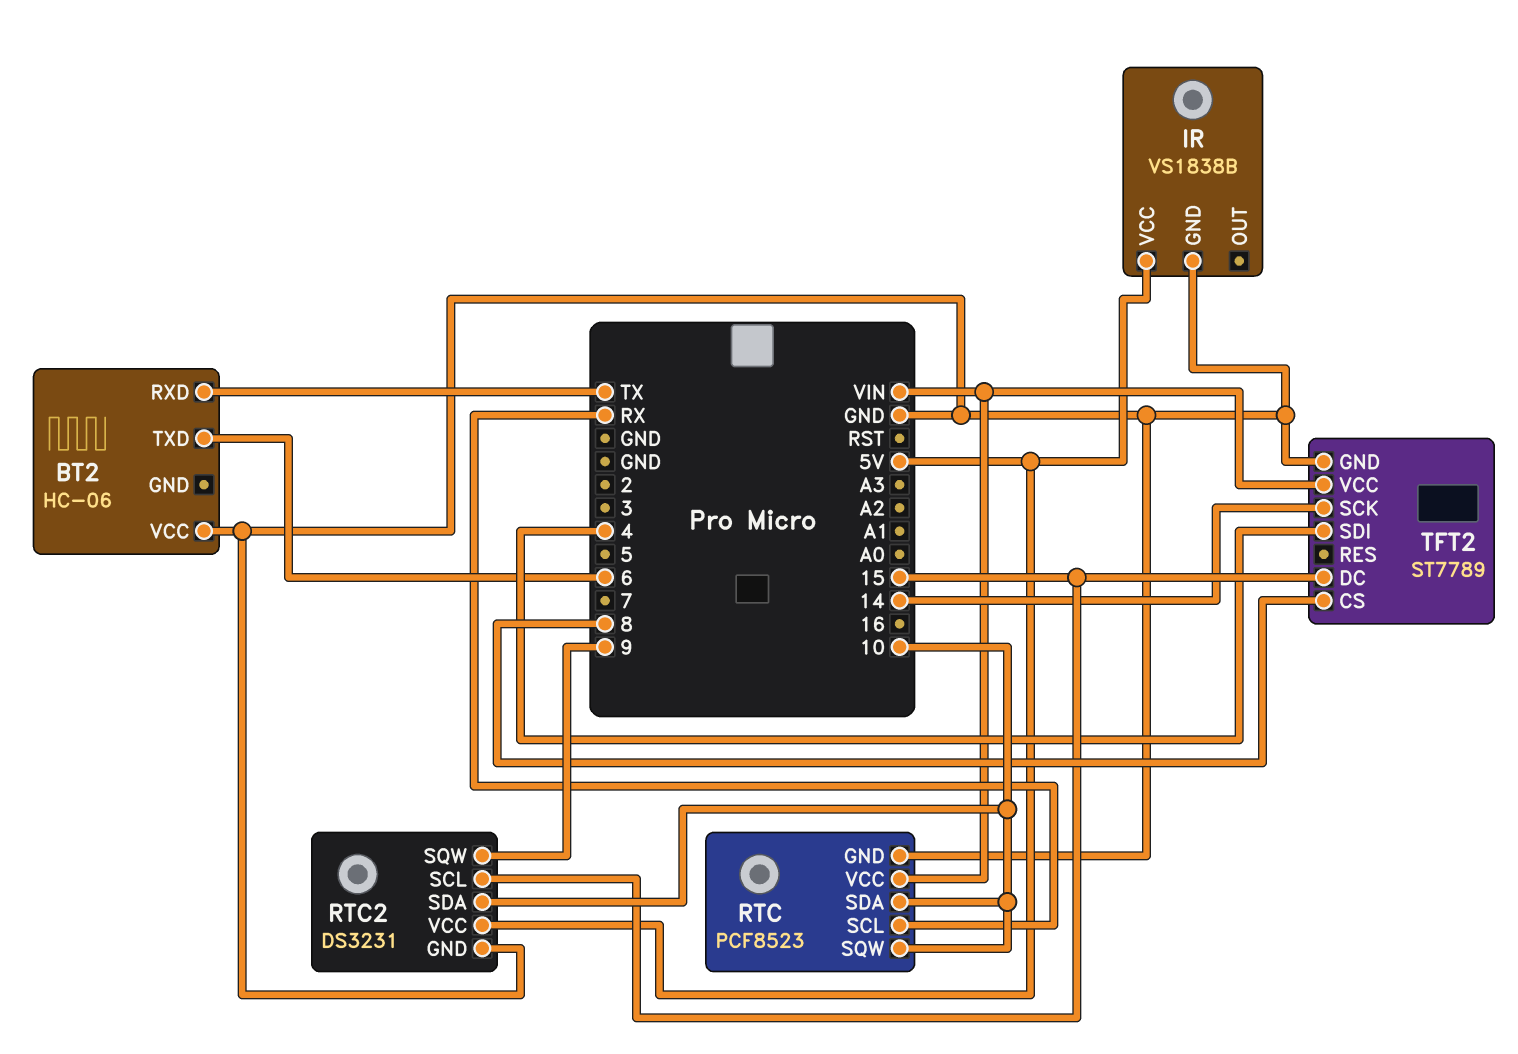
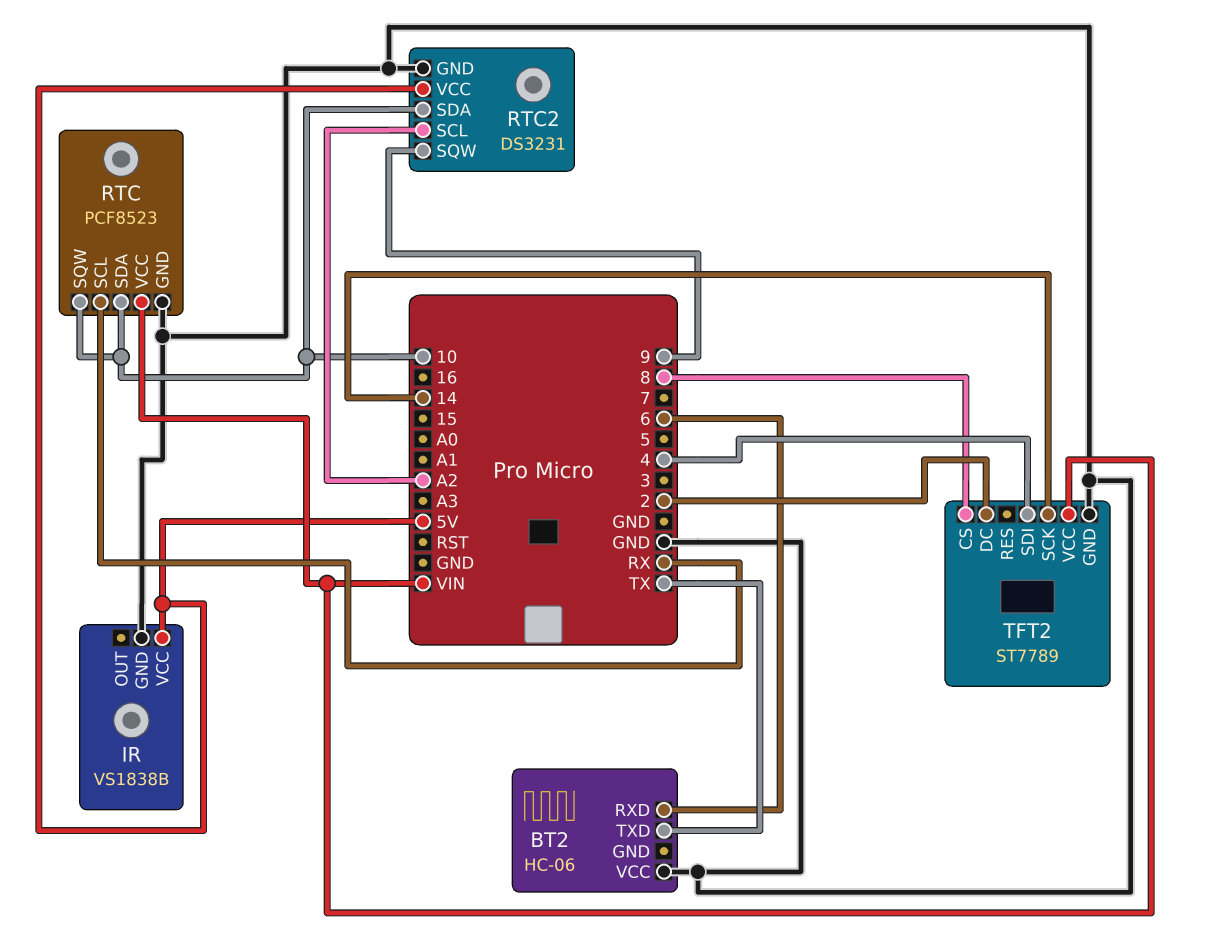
BT2 pin RXD: TX -> 6
BT2 pin TXD: 6 -> TX
RTC2 pin SCL: 15 -> A2
TFT2 pin DC: 15 -> 2

